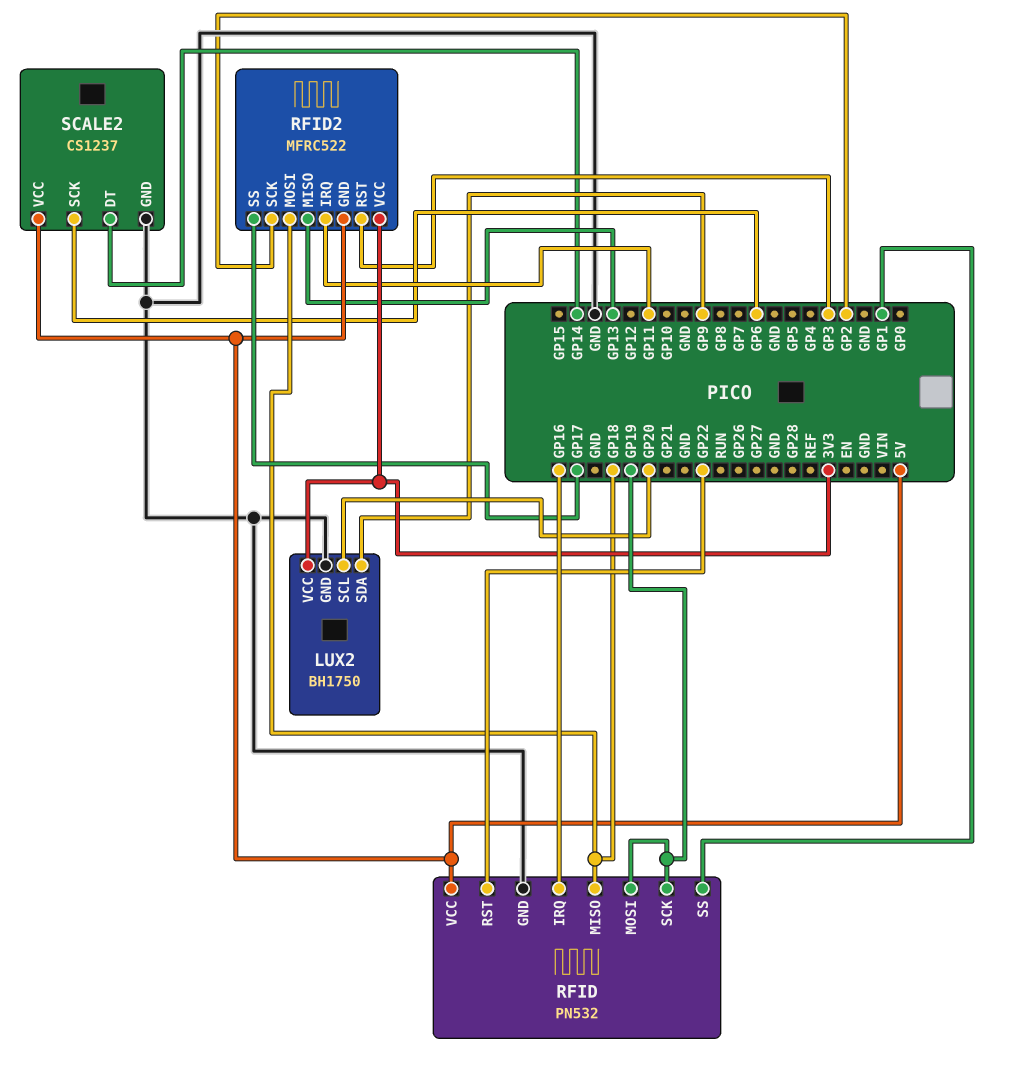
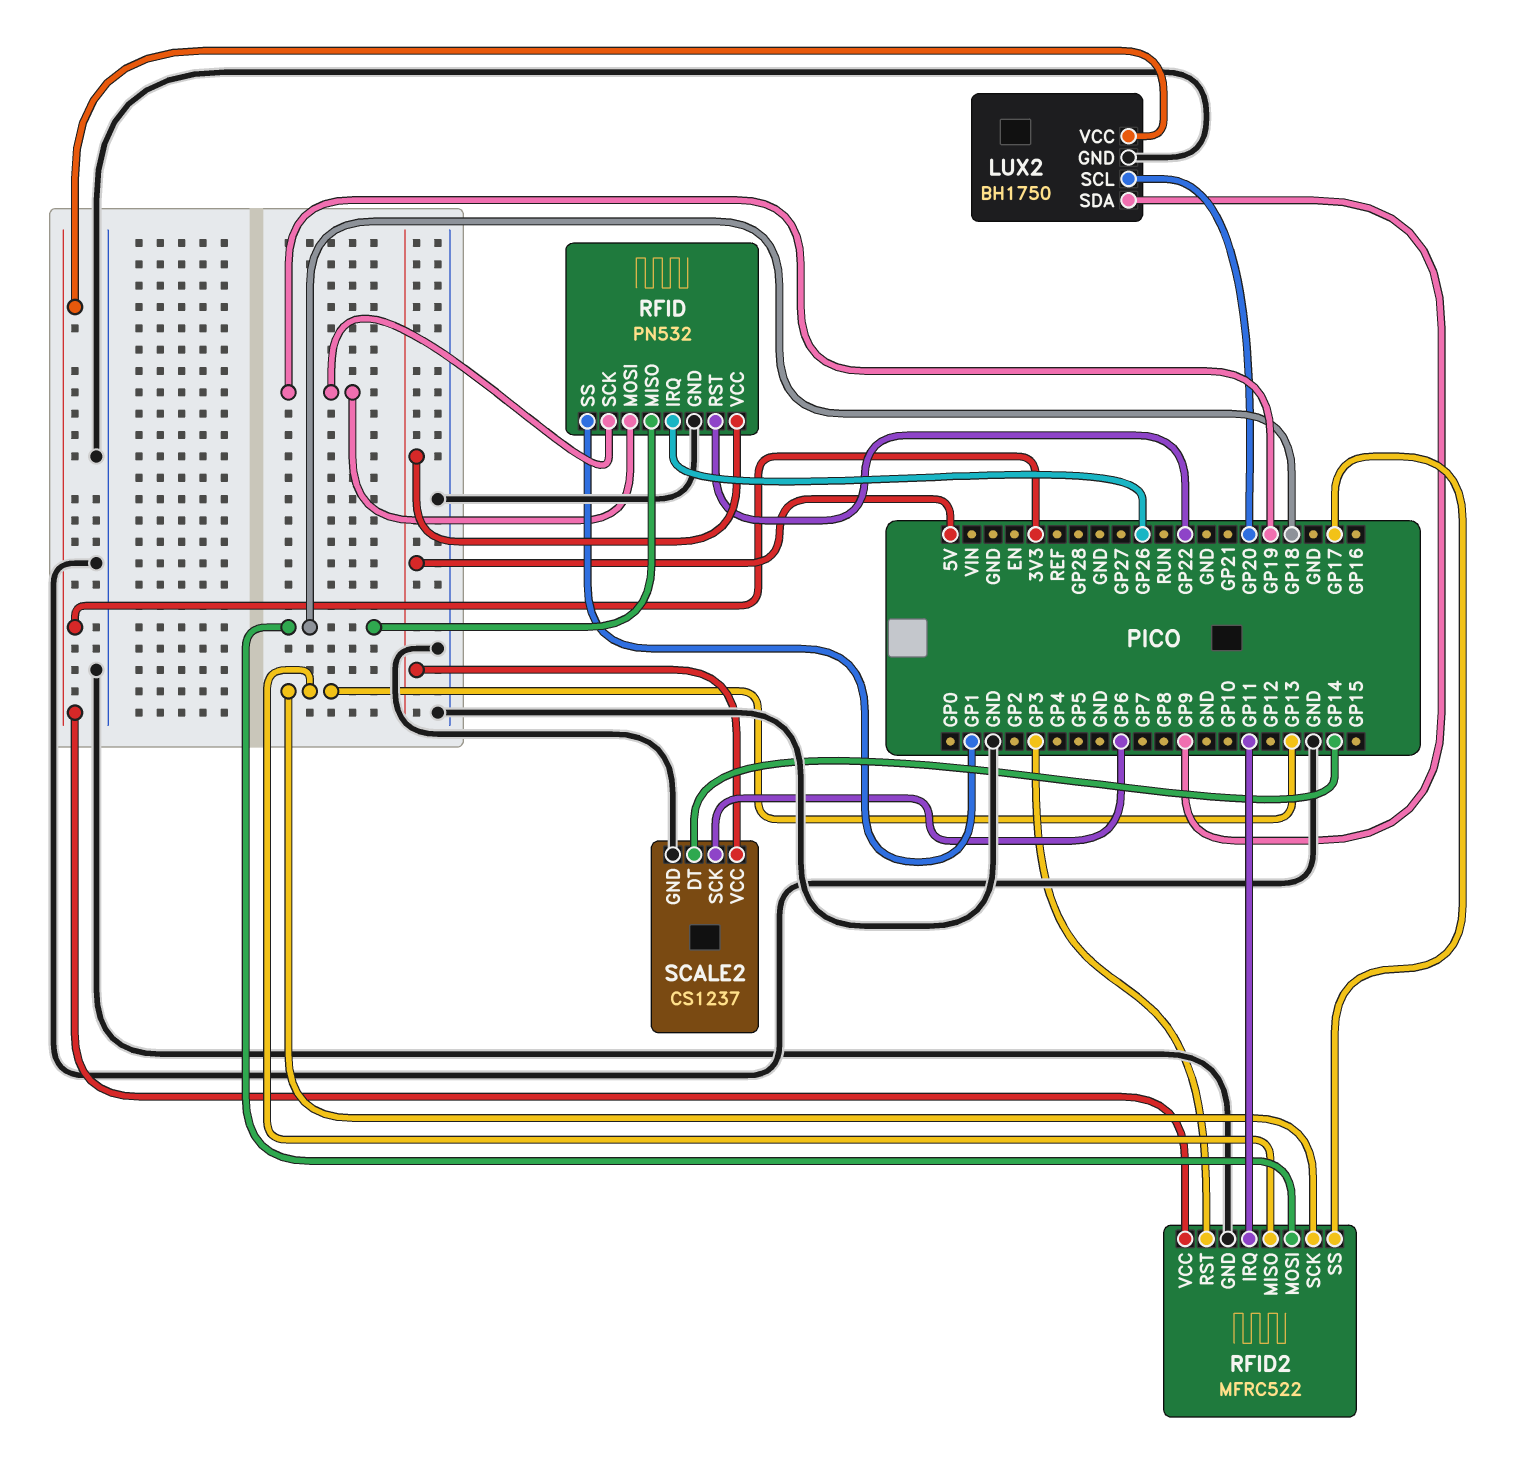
RFID pin IRQ: GP16 -> GP26
RFID2 pin GND: 5V -> GND
RFID2 pin SCK: GP2 -> GP13

